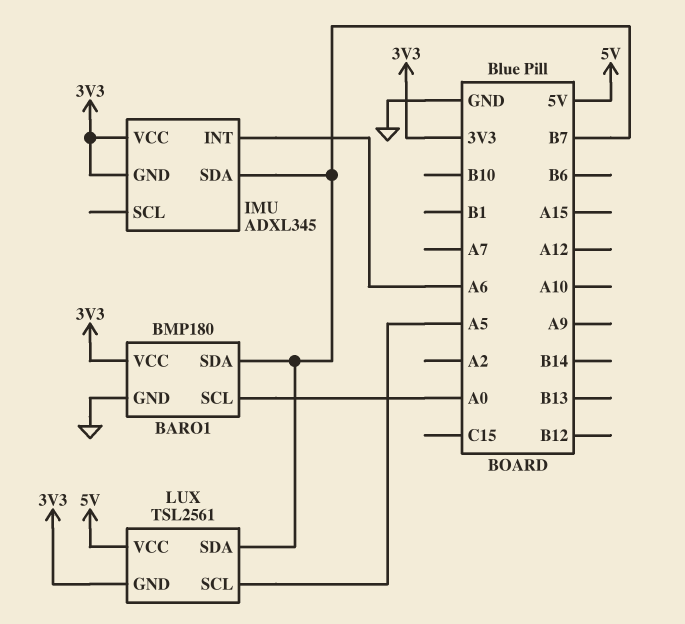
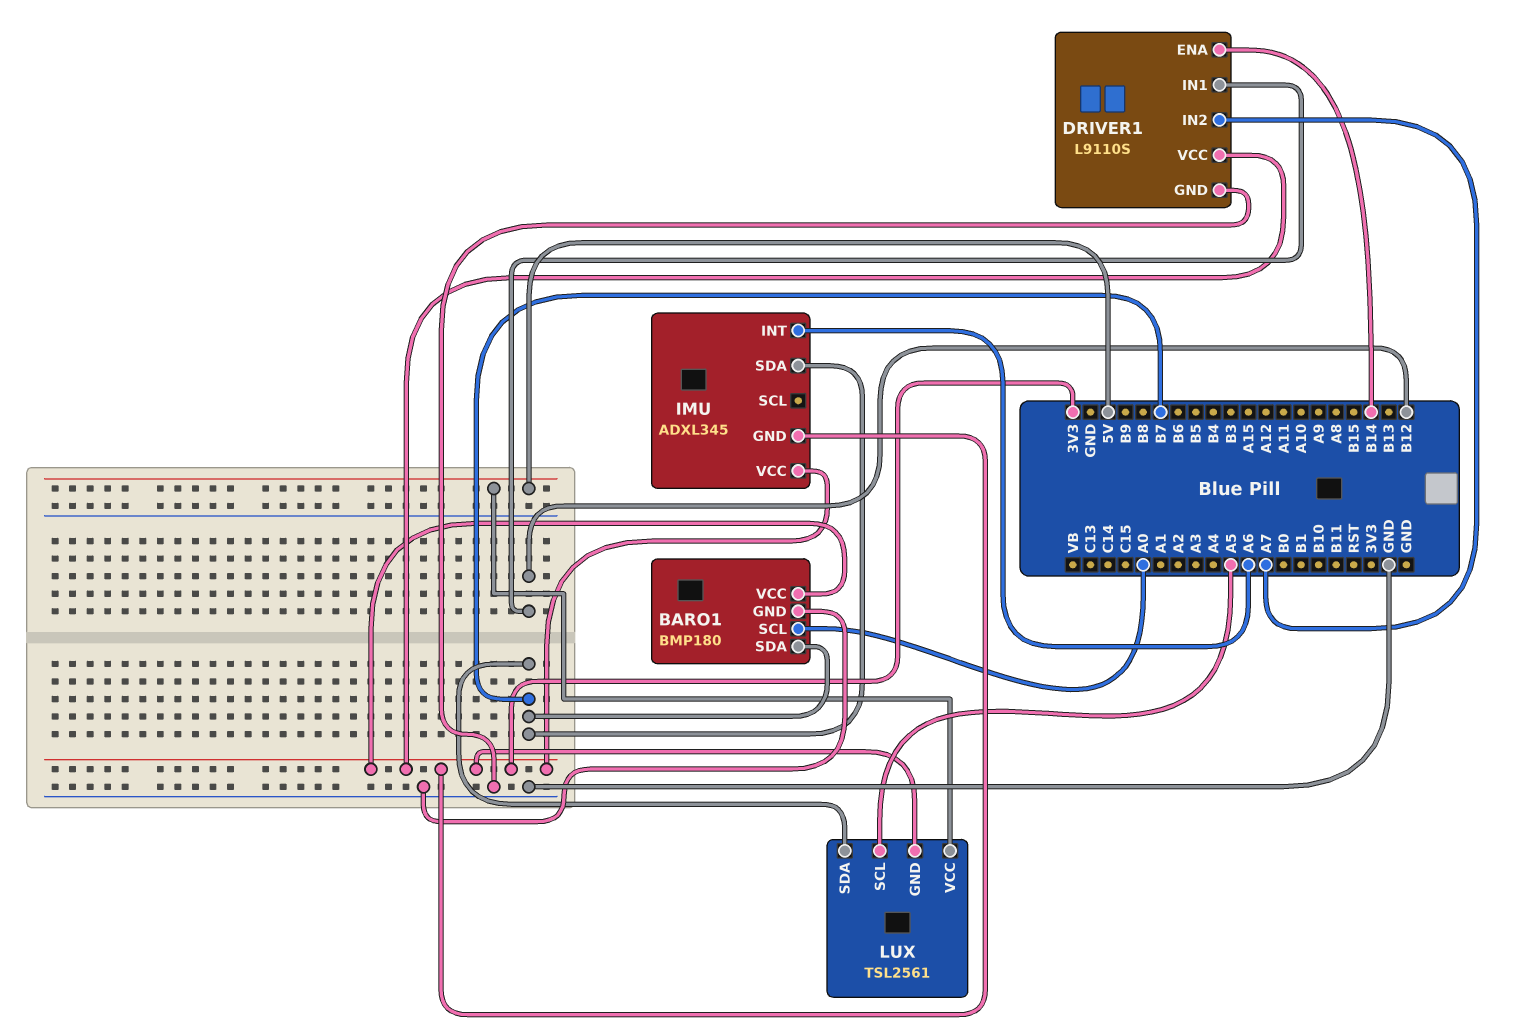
DRIVER1: none -> L9110S
DRIVER1 pin ENA: none -> B14
DRIVER1 pin GND: none -> GND
DRIVER1 pin IN1: none -> B12
DRIVER1 pin IN2: none -> A7
DRIVER1 pin VCC: none -> 3V3

